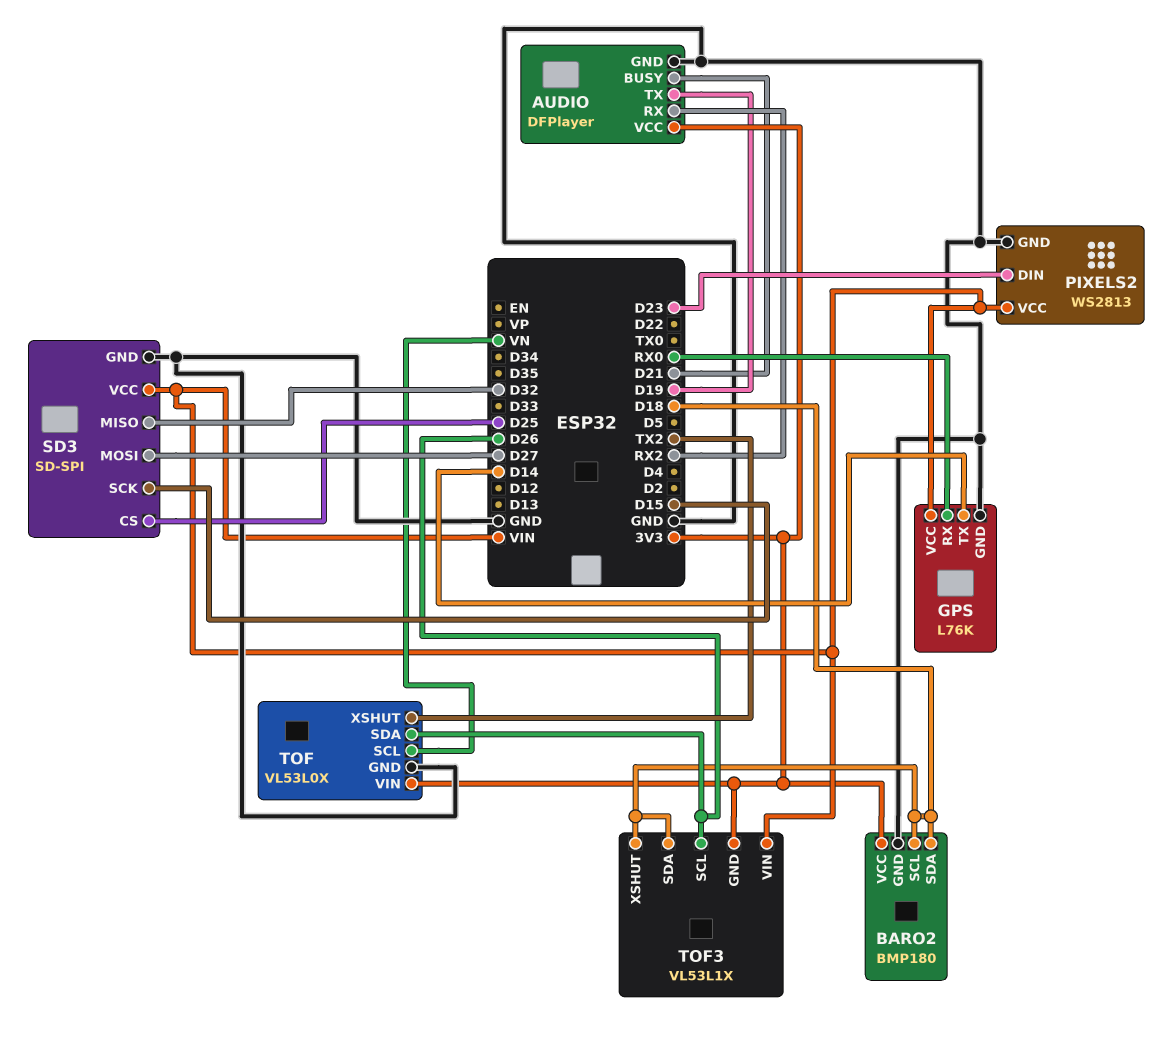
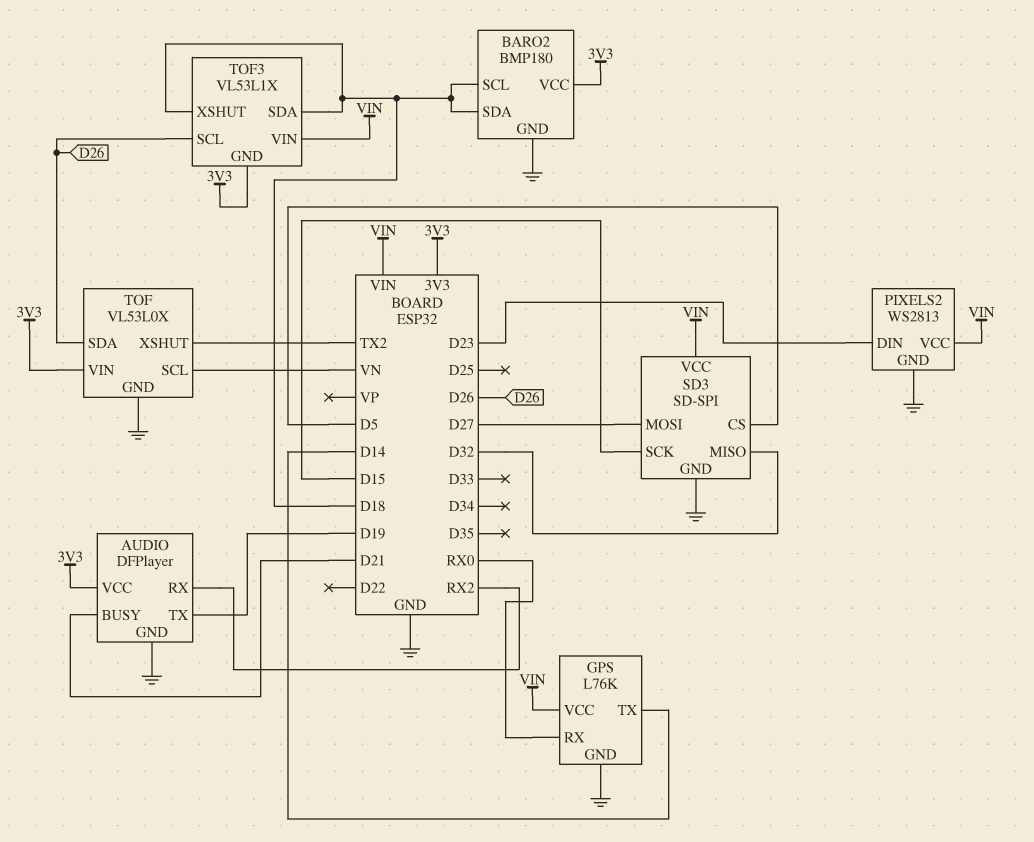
SD3 pin CS: D25 -> D5

